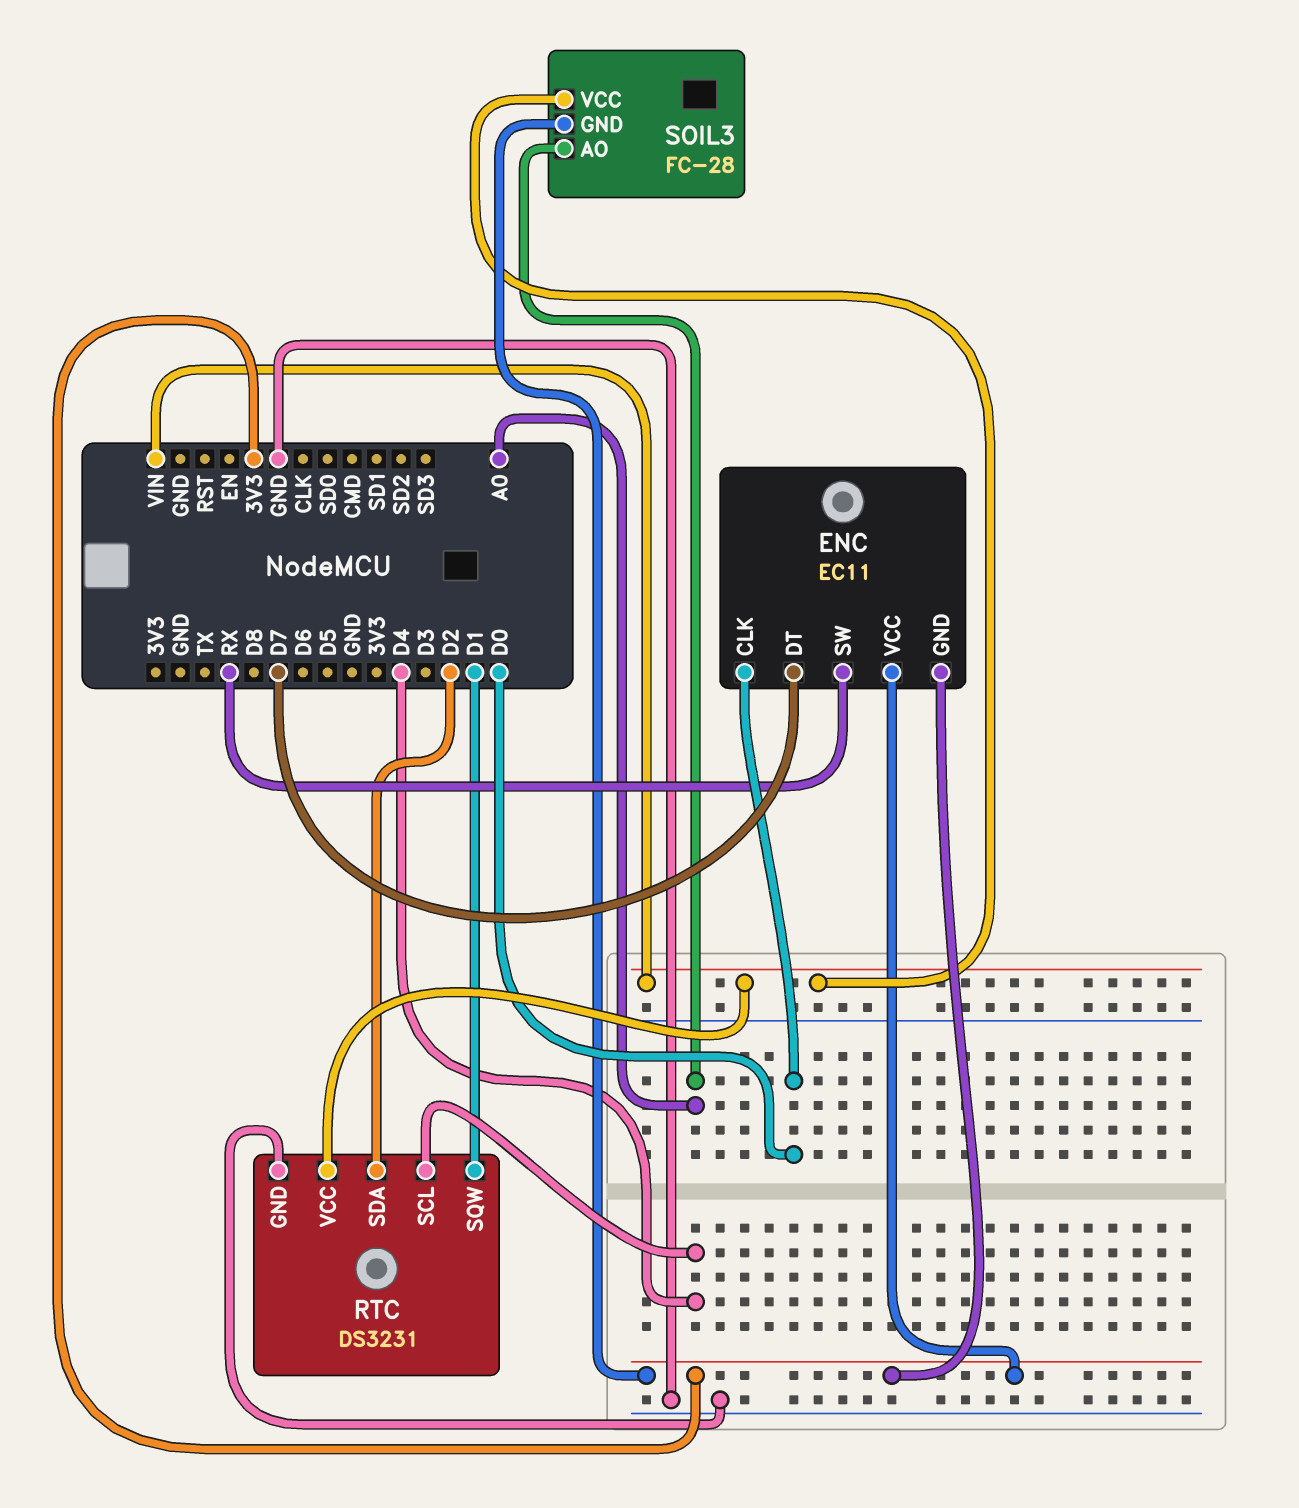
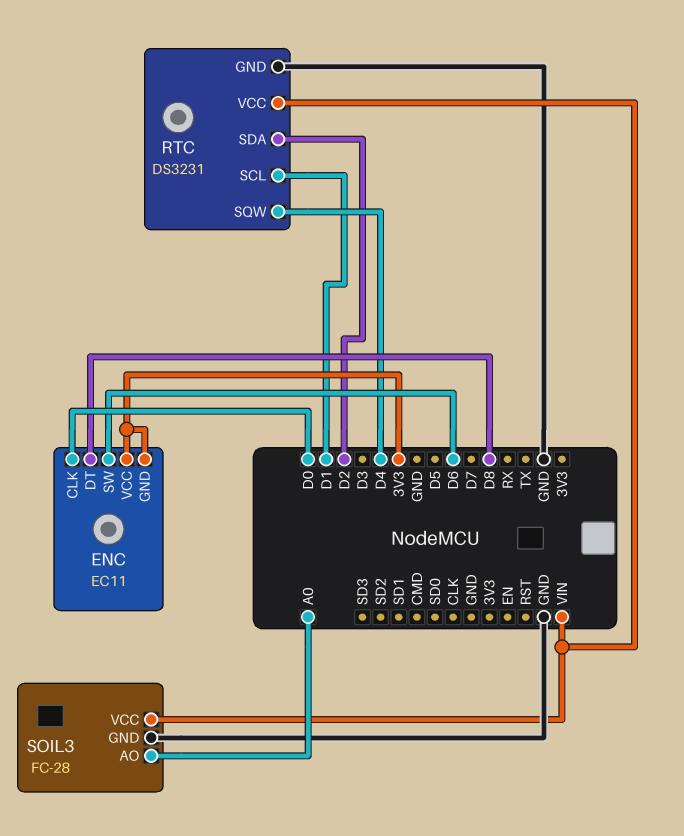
ENC pin DT: D7 -> D8
ENC pin SW: RX -> D6
RTC pin SCL: D4 -> D1
RTC pin SQW: D1 -> D4
SOIL3 pin GND: 3V3 -> GND

